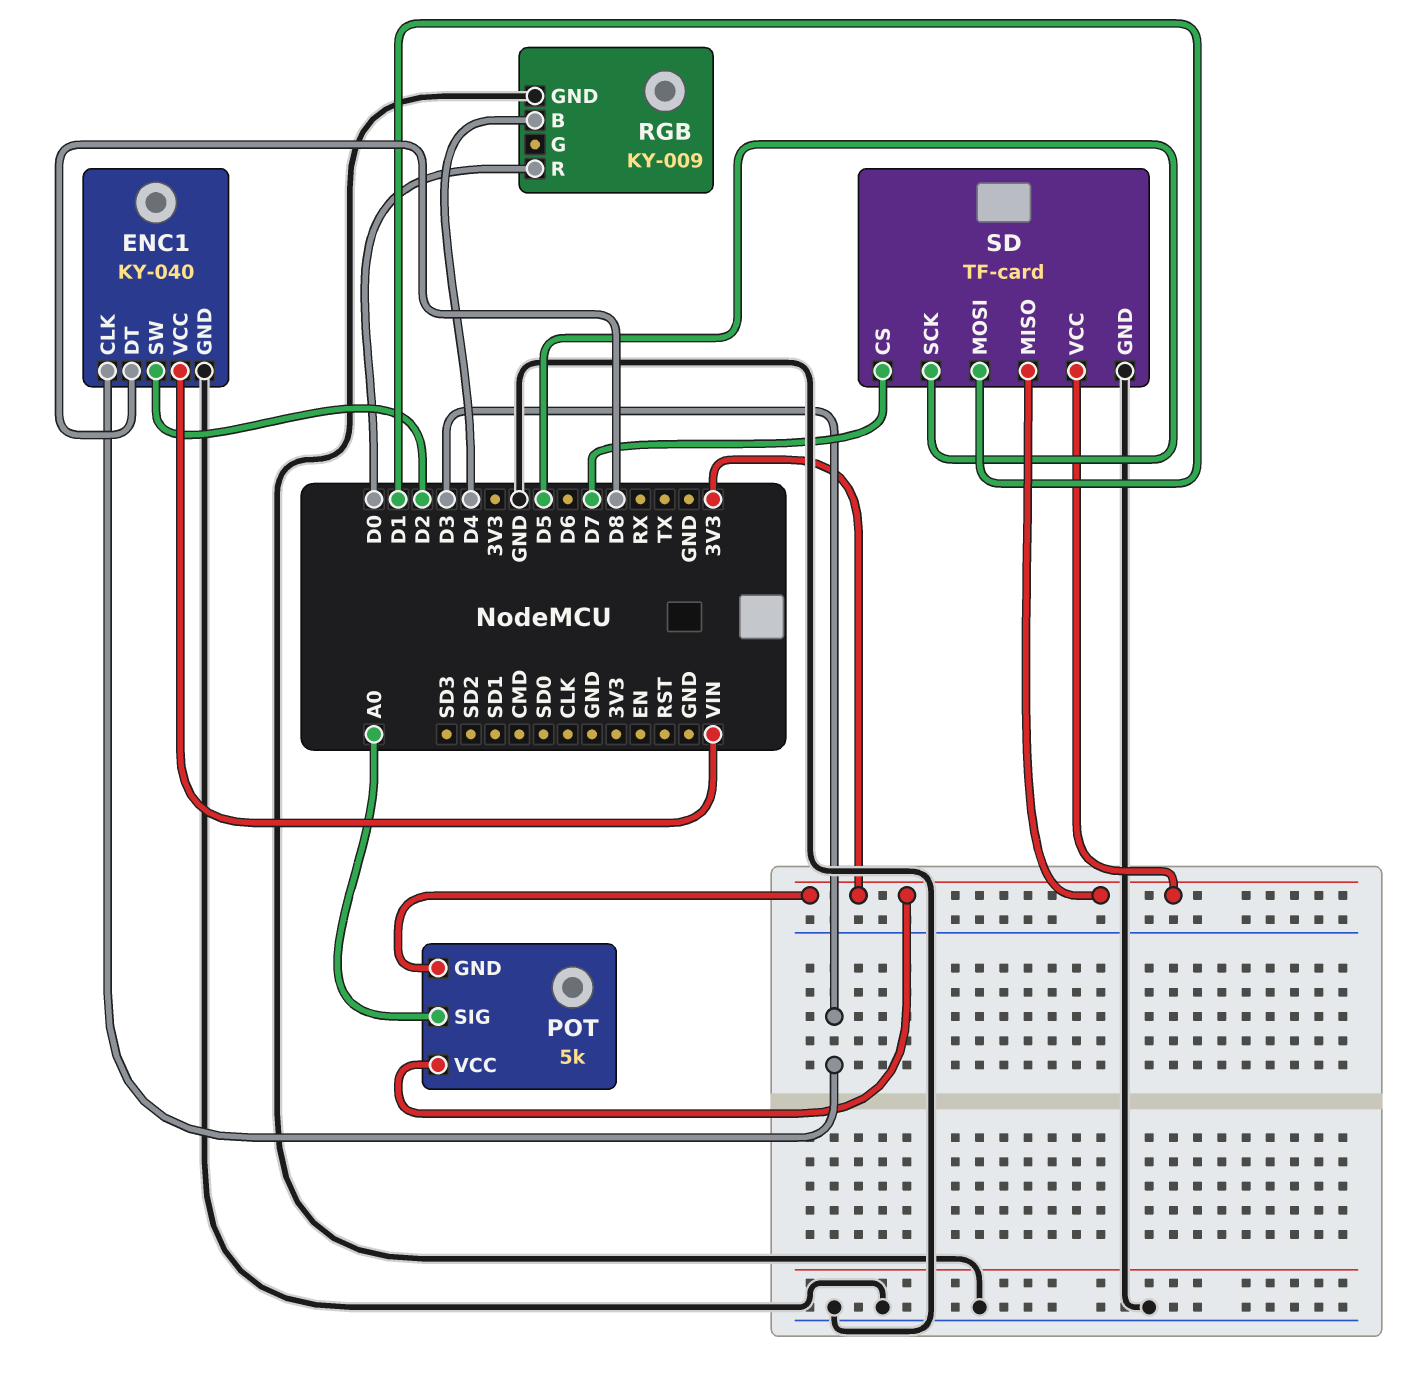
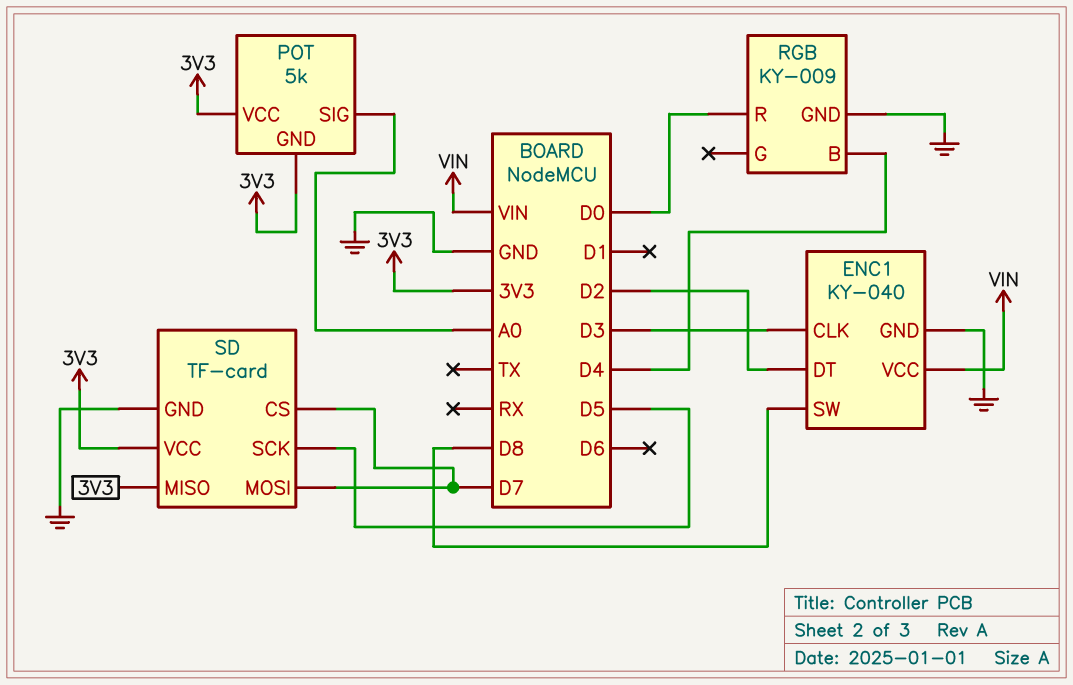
ENC1 pin DT: D8 -> D2
ENC1 pin SW: D2 -> D8
SD pin MOSI: D1 -> D7

